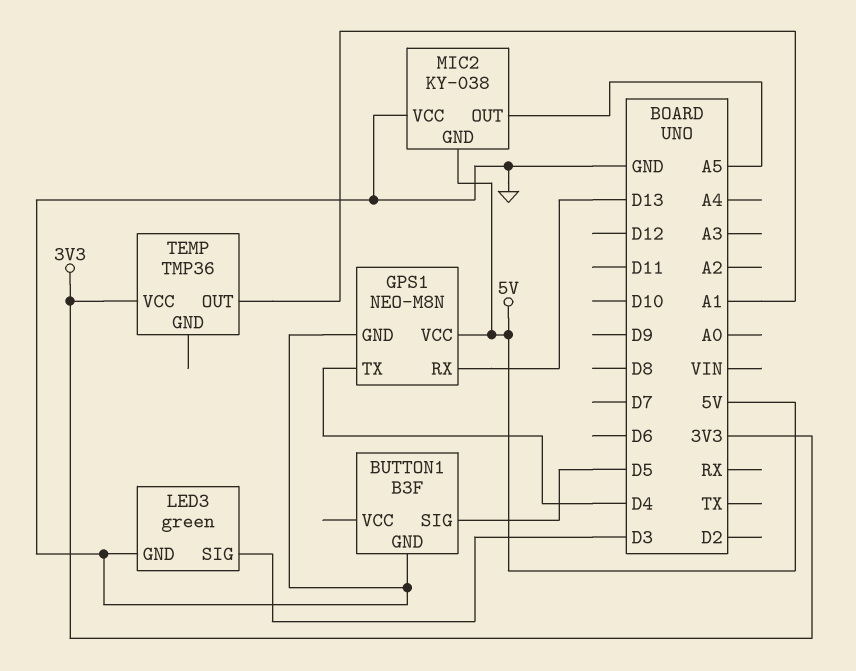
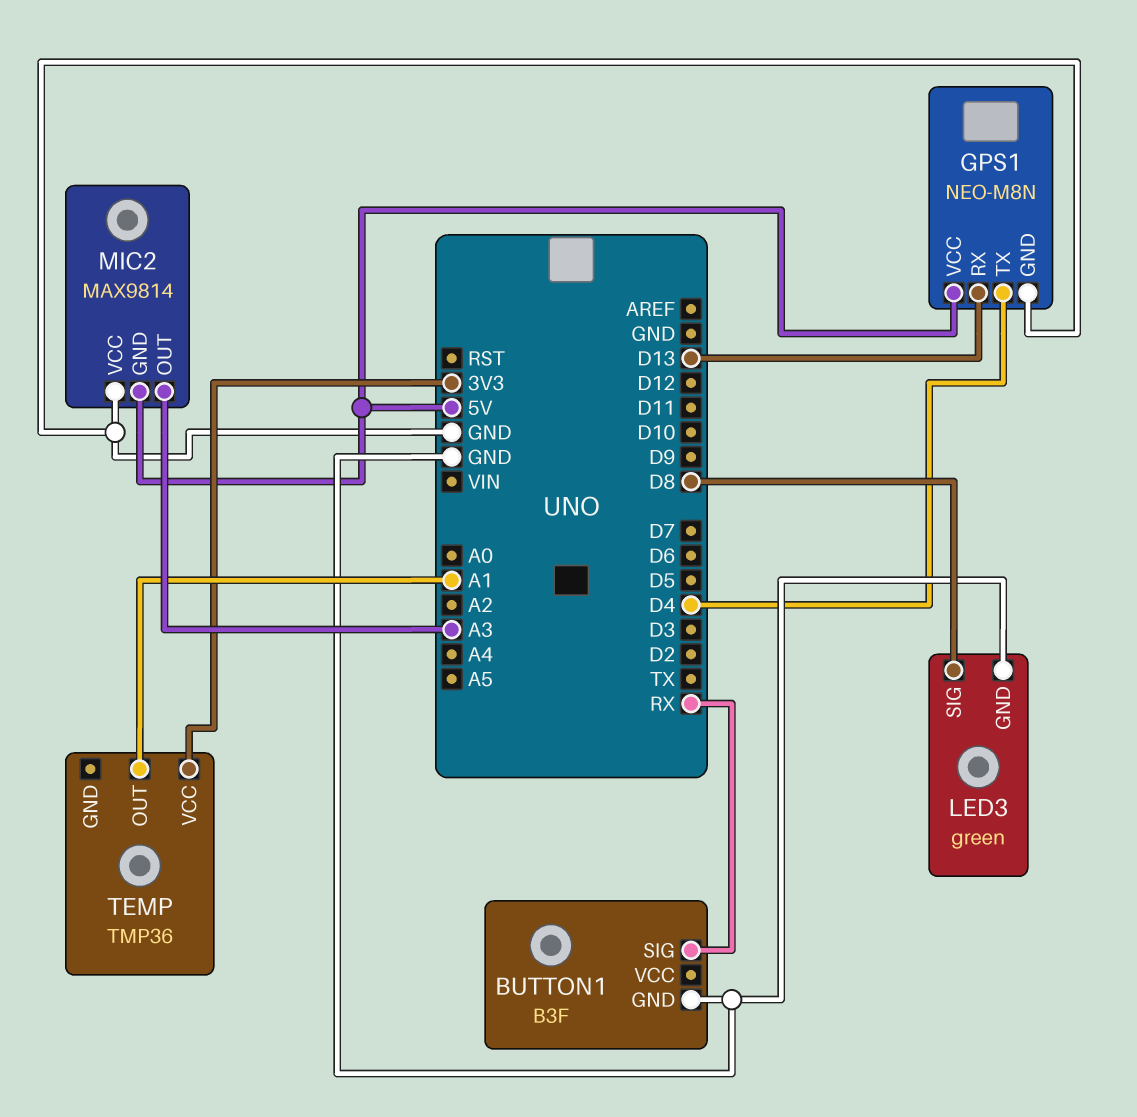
BUTTON1 pin SIG: D5 -> RX
LED3 pin SIG: D3 -> D8
MIC2: KY-038 -> MAX9814
MIC2 pin OUT: A5 -> A3

